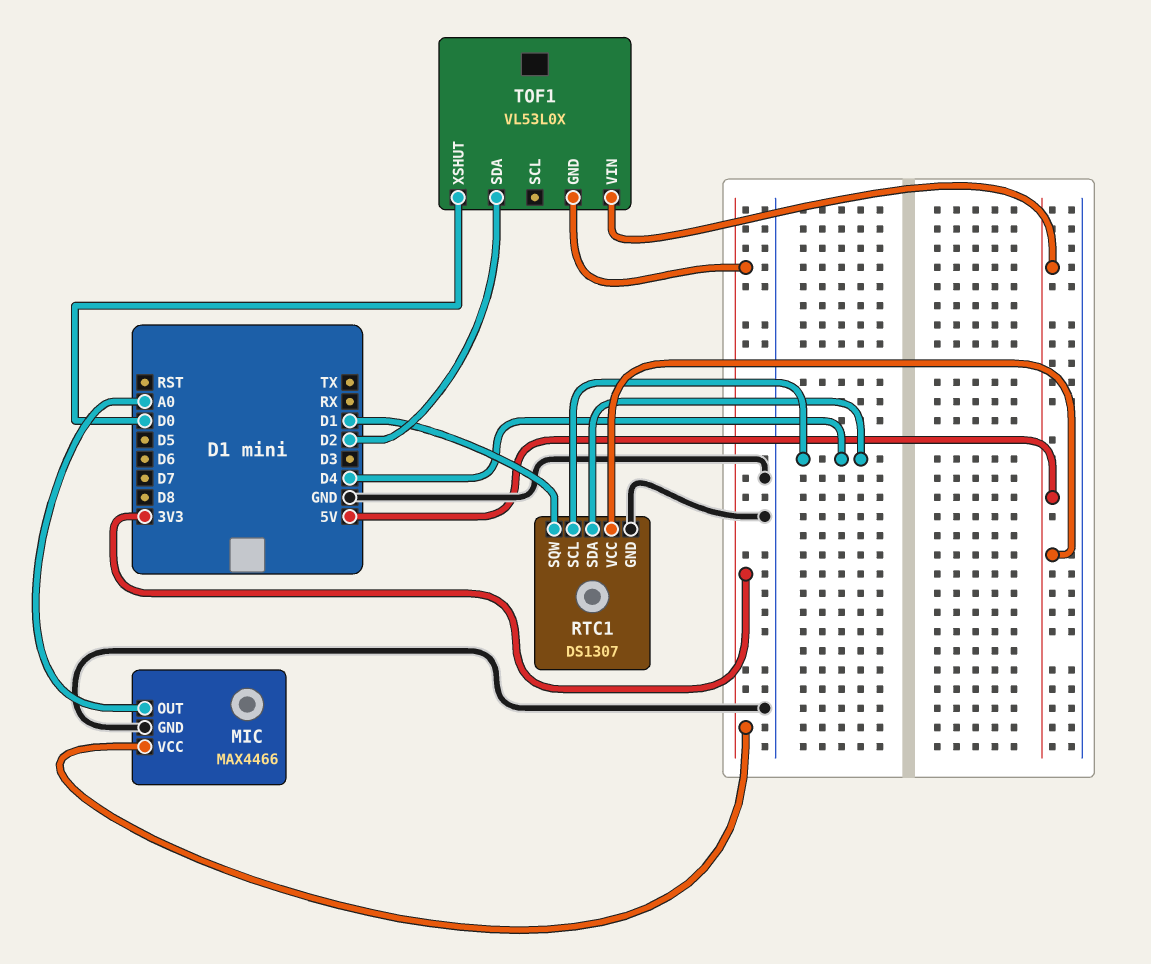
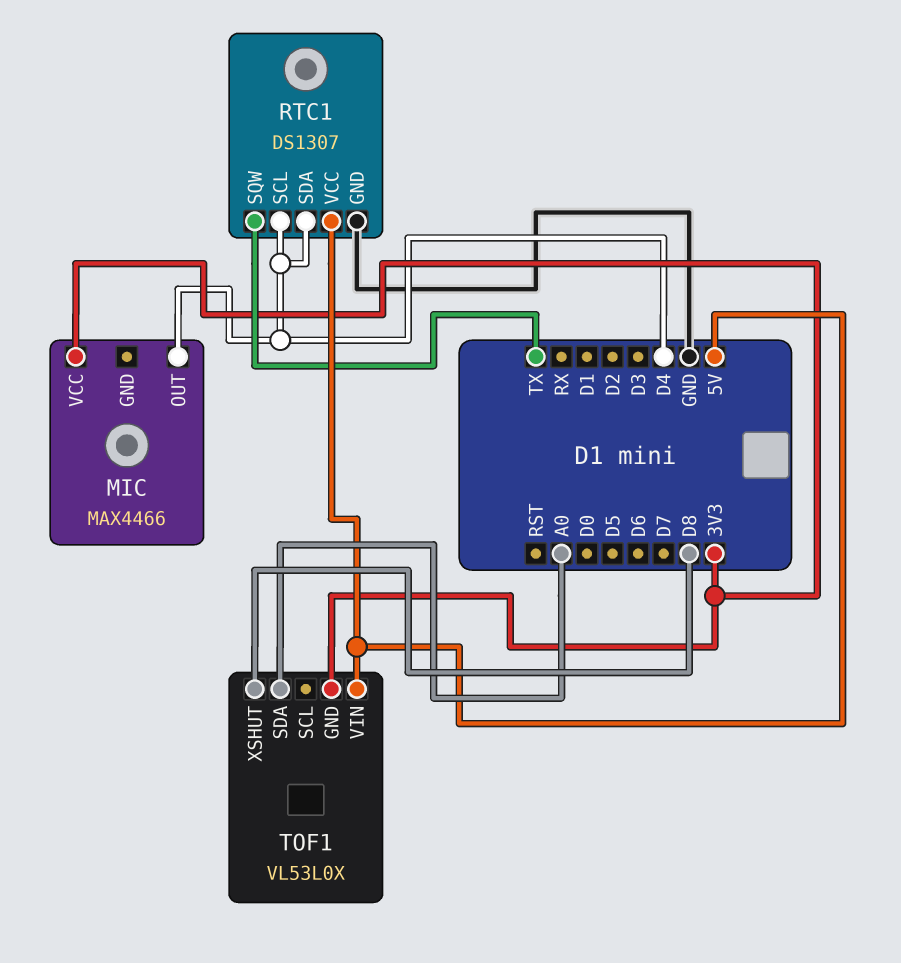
MIC pin GND: GND -> none
MIC pin OUT: A0 -> D4
RTC1 pin SQW: D1 -> TX
TOF1 pin SDA: D2 -> A0
TOF1 pin XSHUT: D0 -> D8

